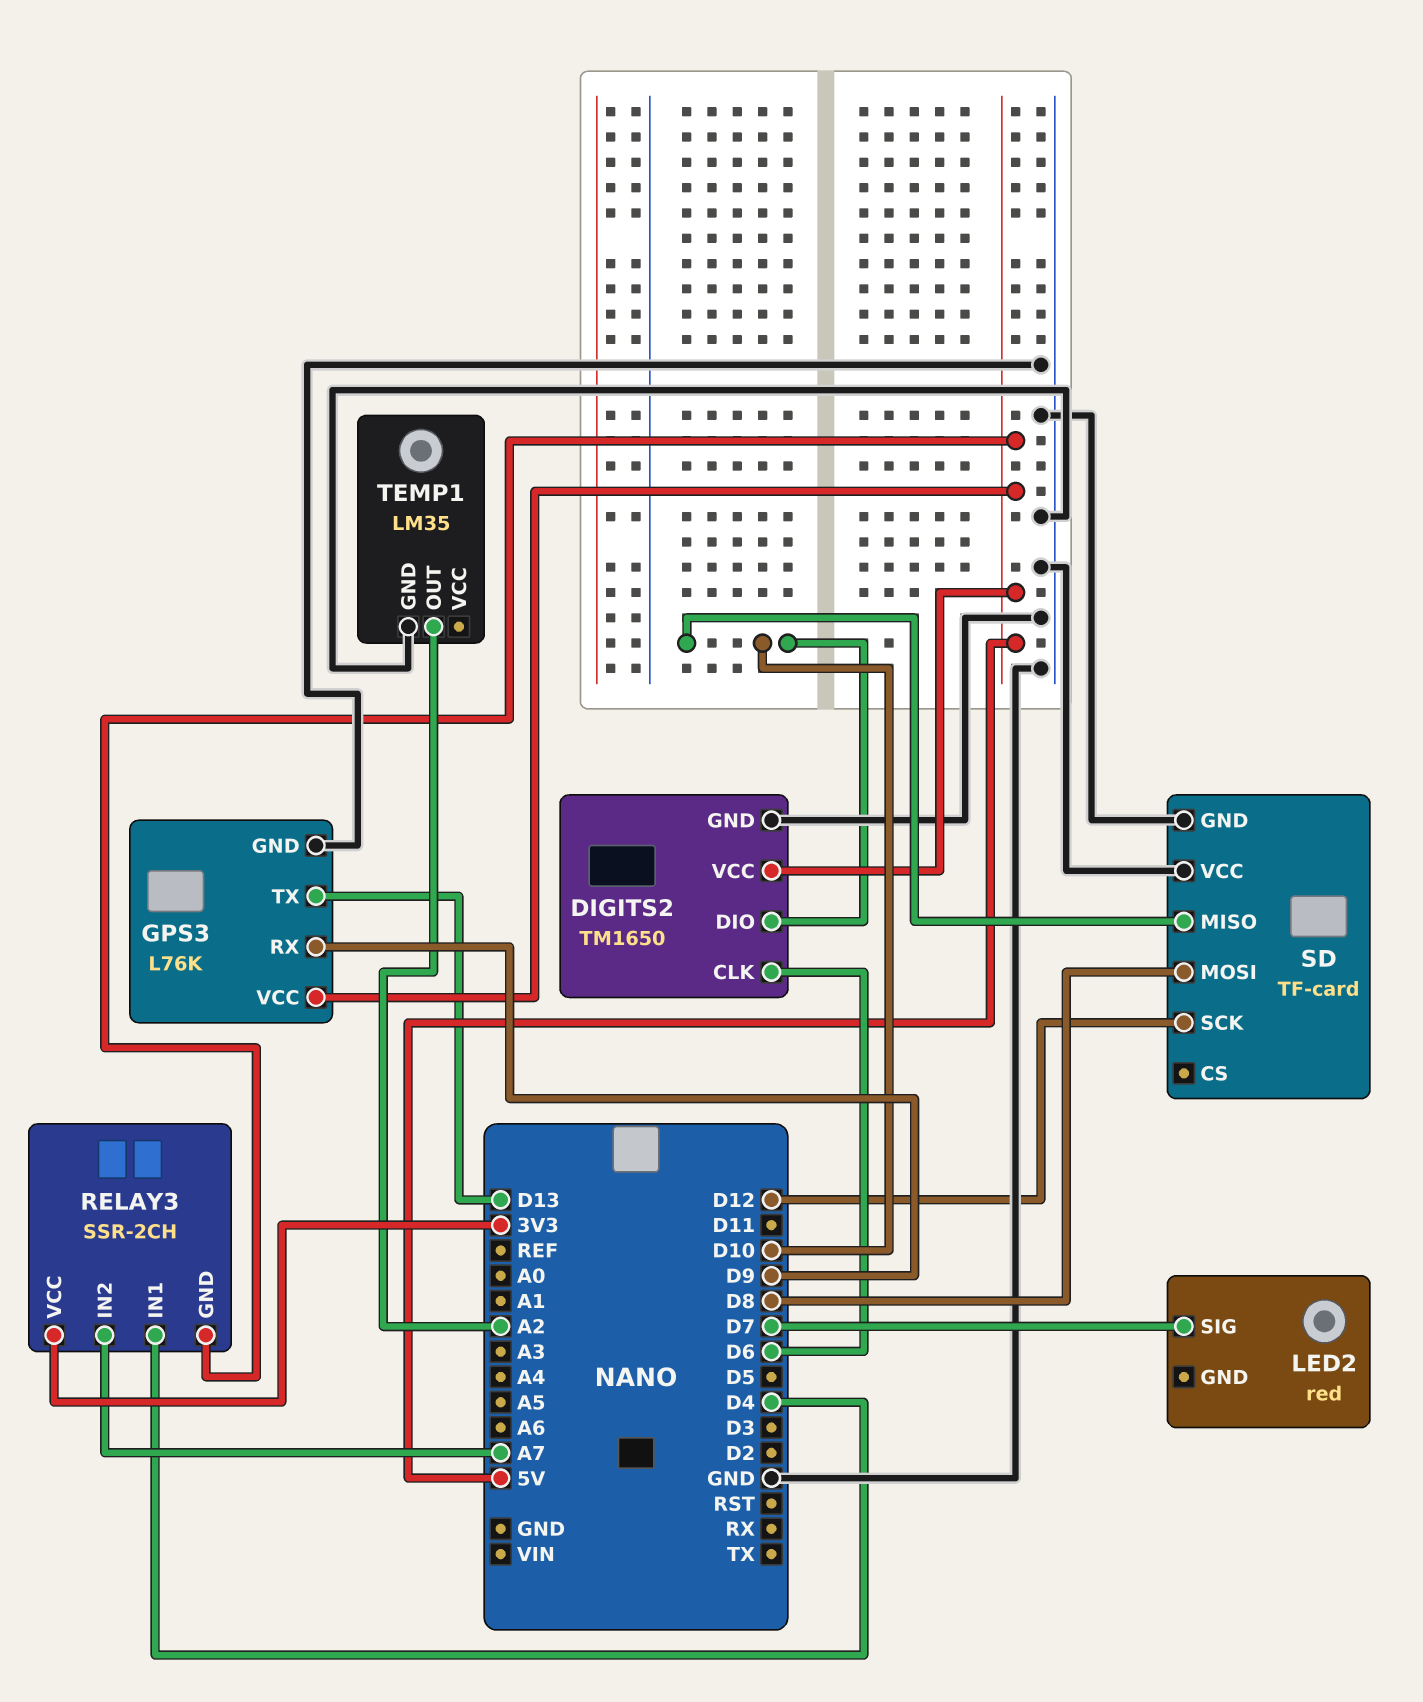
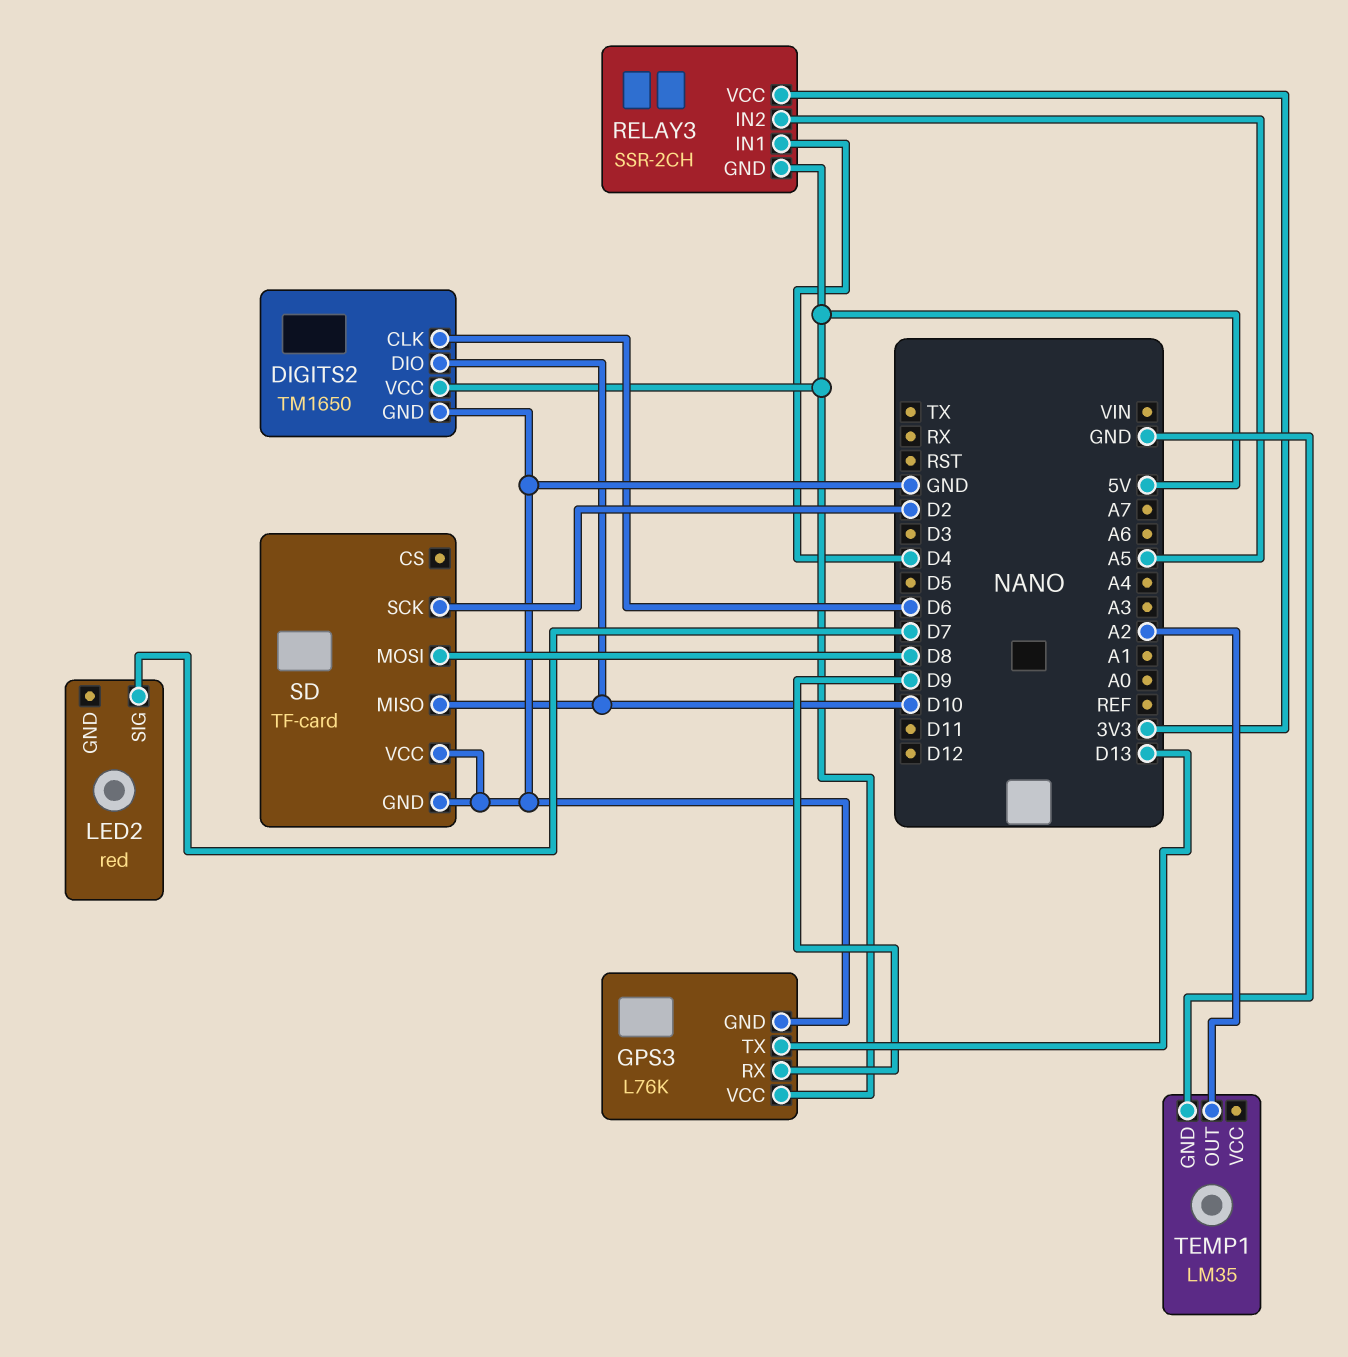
RELAY3 pin IN2: A7 -> A5
SD pin SCK: D12 -> D2

